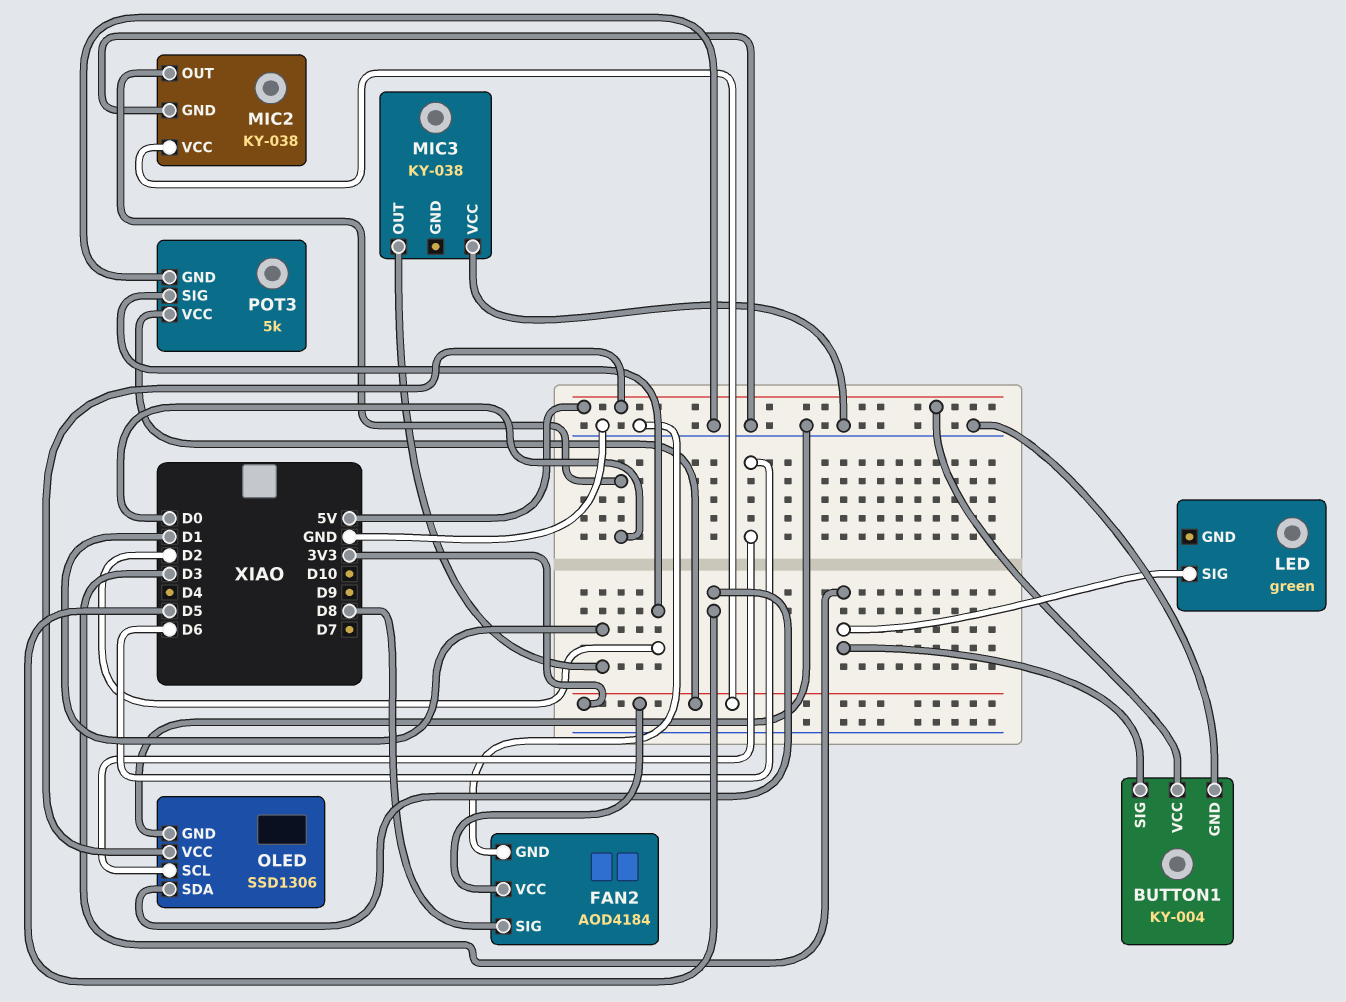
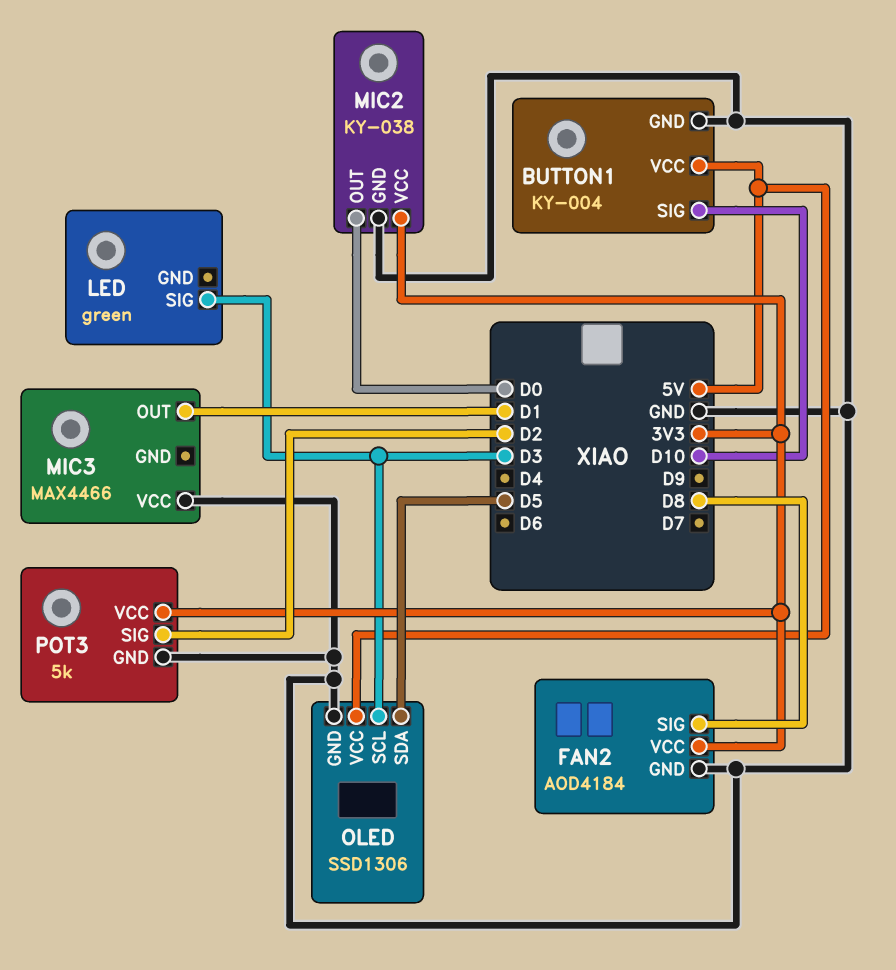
BUTTON1 pin SIG: D3 -> D10
MIC3: KY-038 -> MAX4466
OLED pin SCL: D6 -> D3

